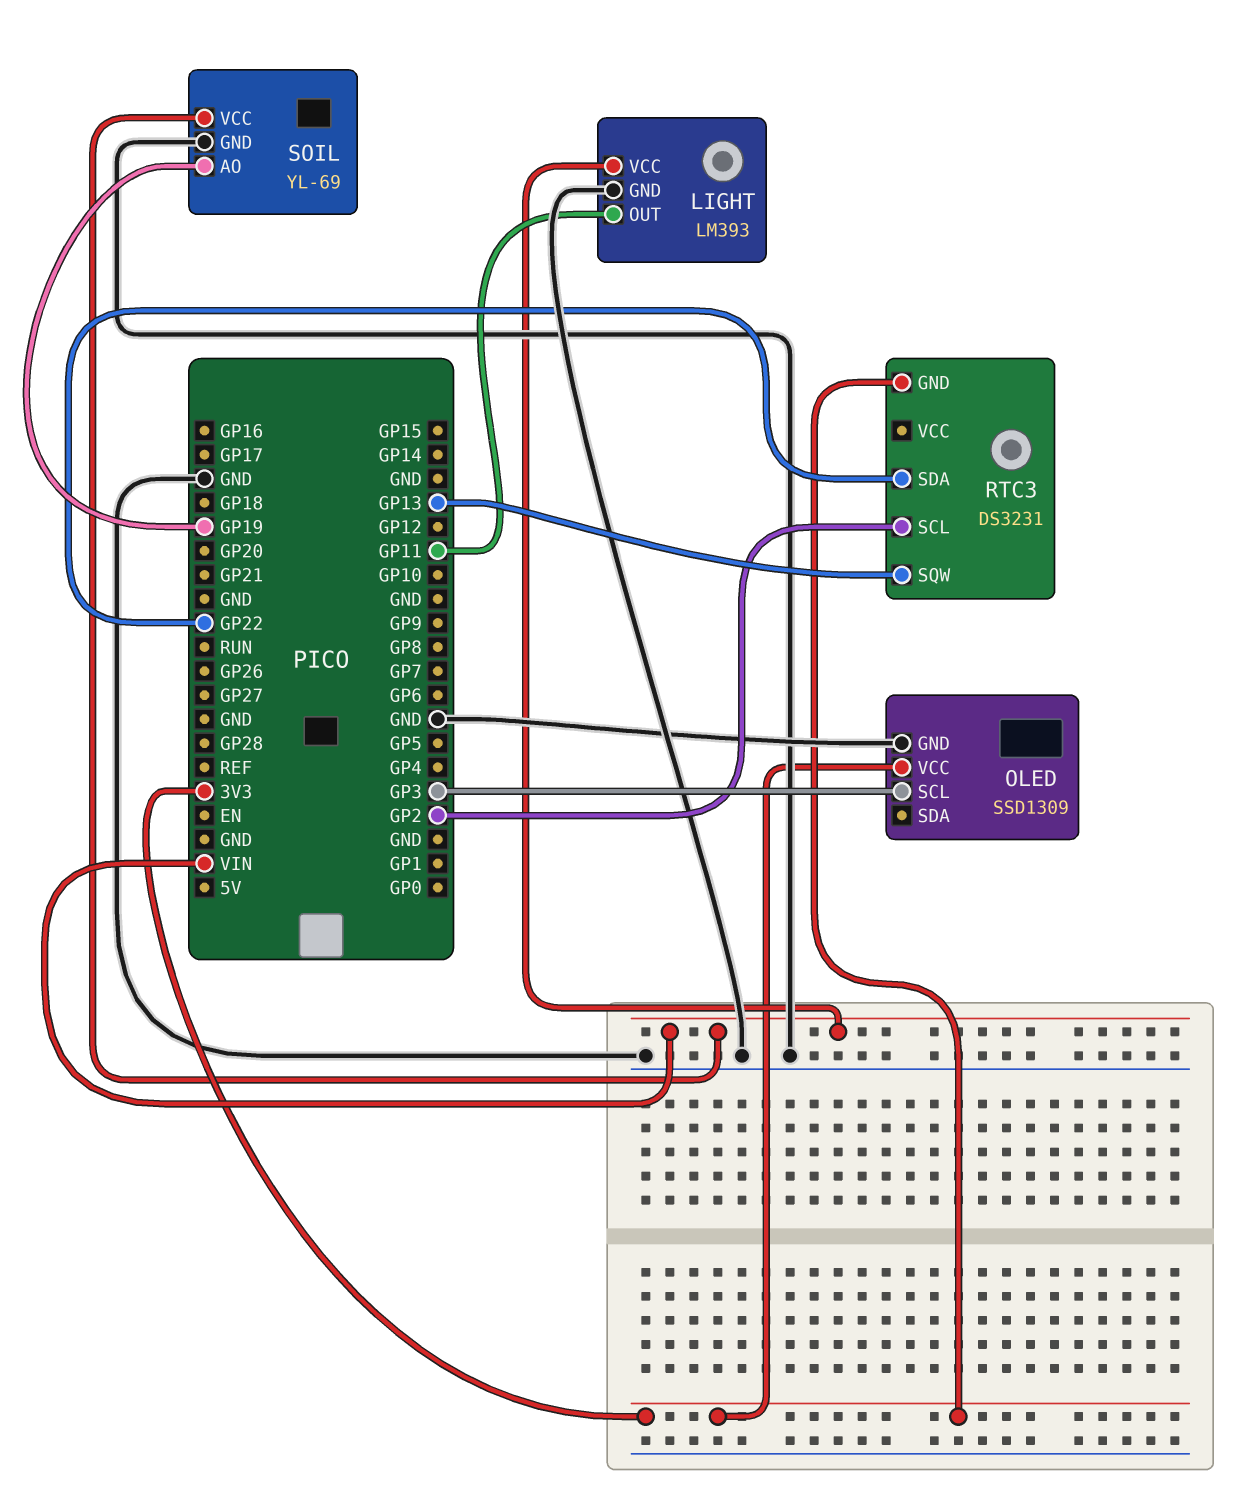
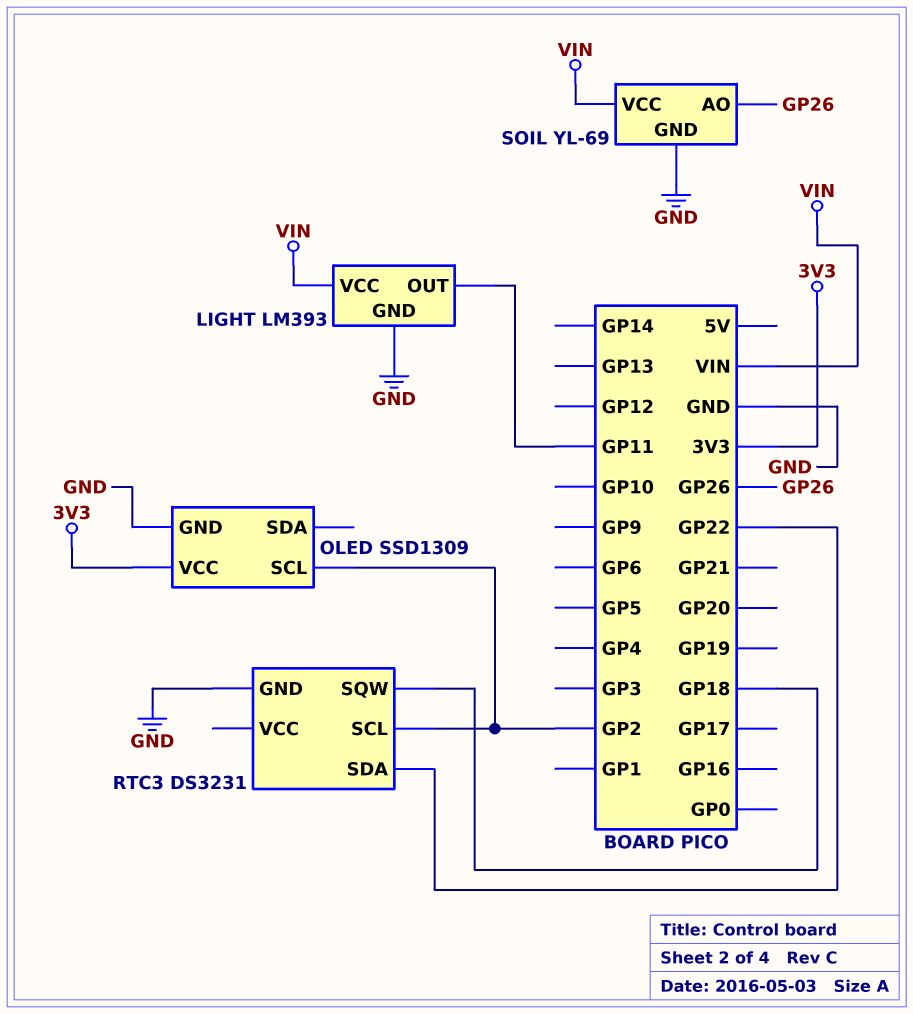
OLED pin SCL: GP3 -> GP2
RTC3 pin GND: 3V3 -> GND
RTC3 pin SQW: GP13 -> GP18
SOIL pin AO: GP19 -> GP26

